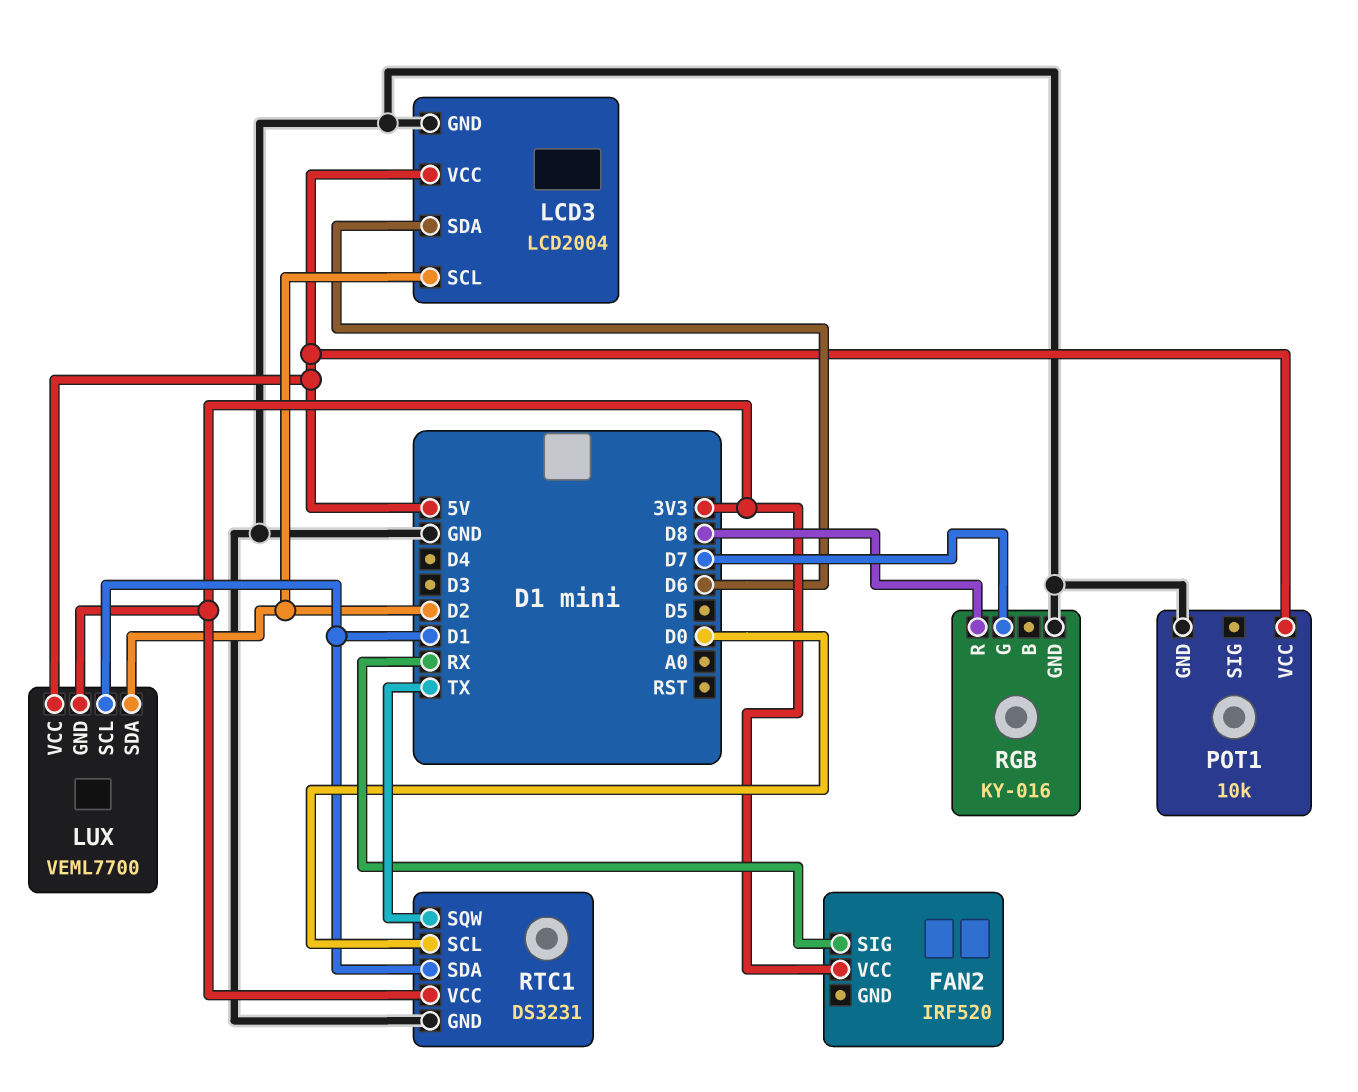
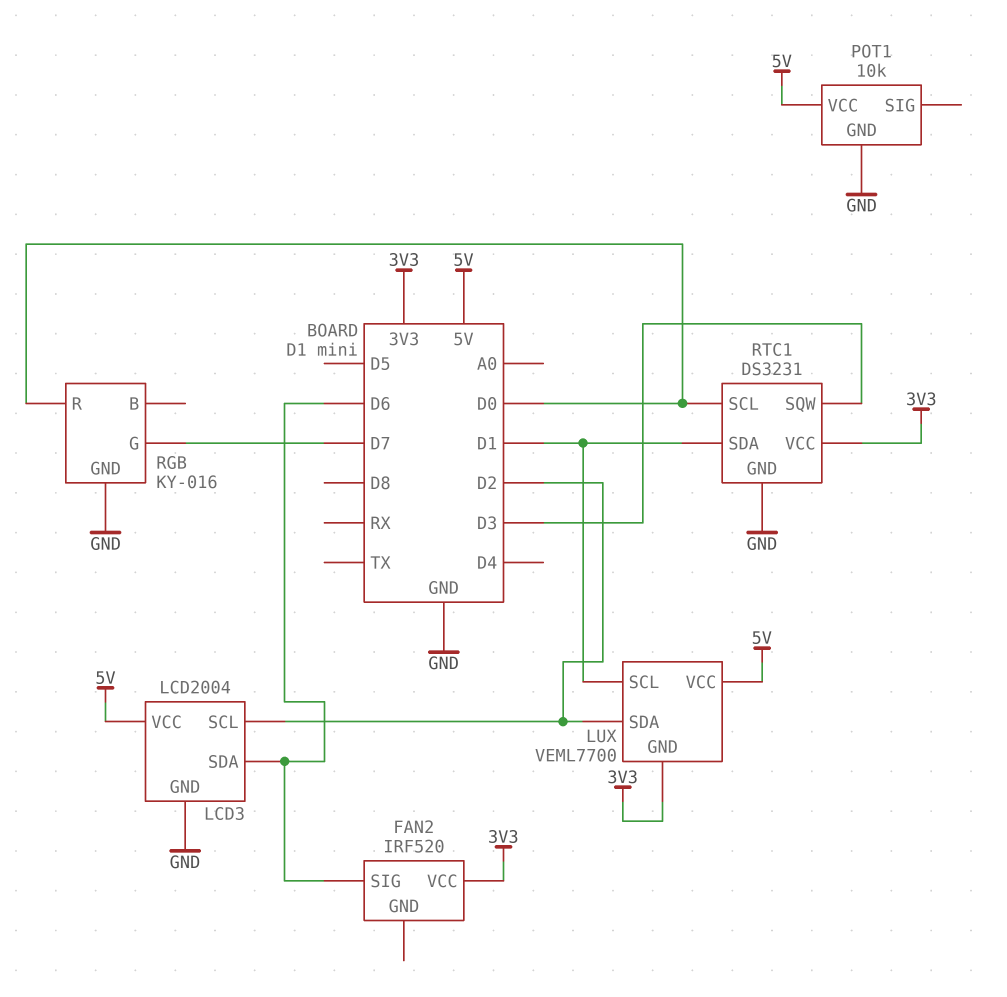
FAN2 pin SIG: RX -> D6
RGB pin R: D8 -> D0
RTC1 pin SQW: TX -> D3

